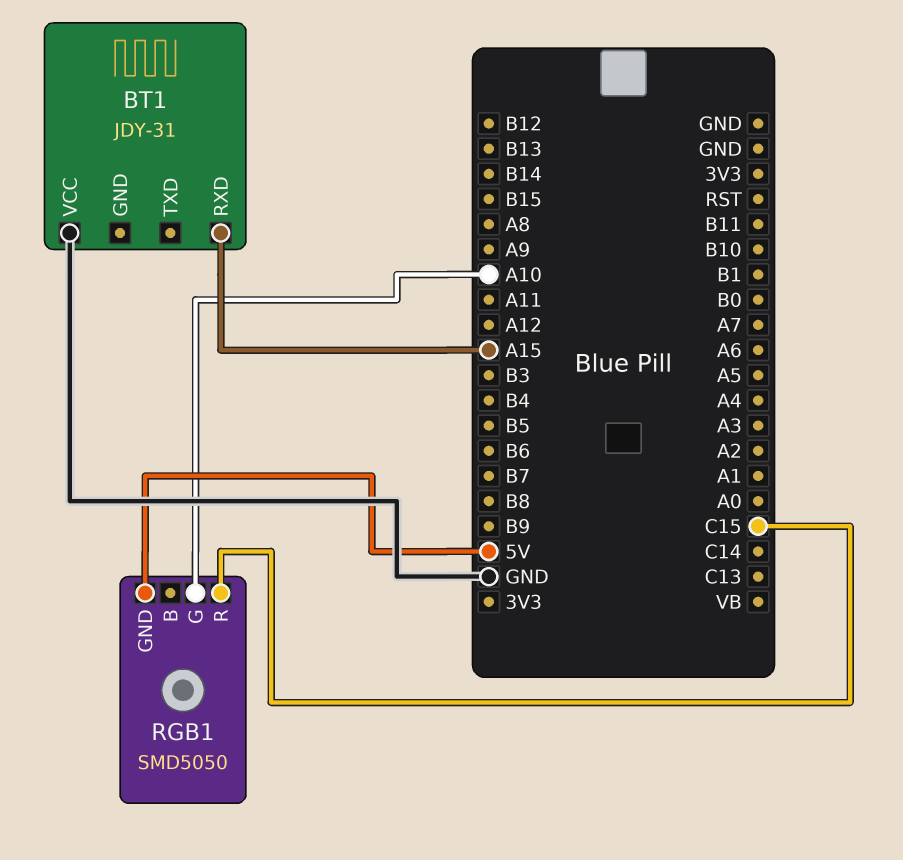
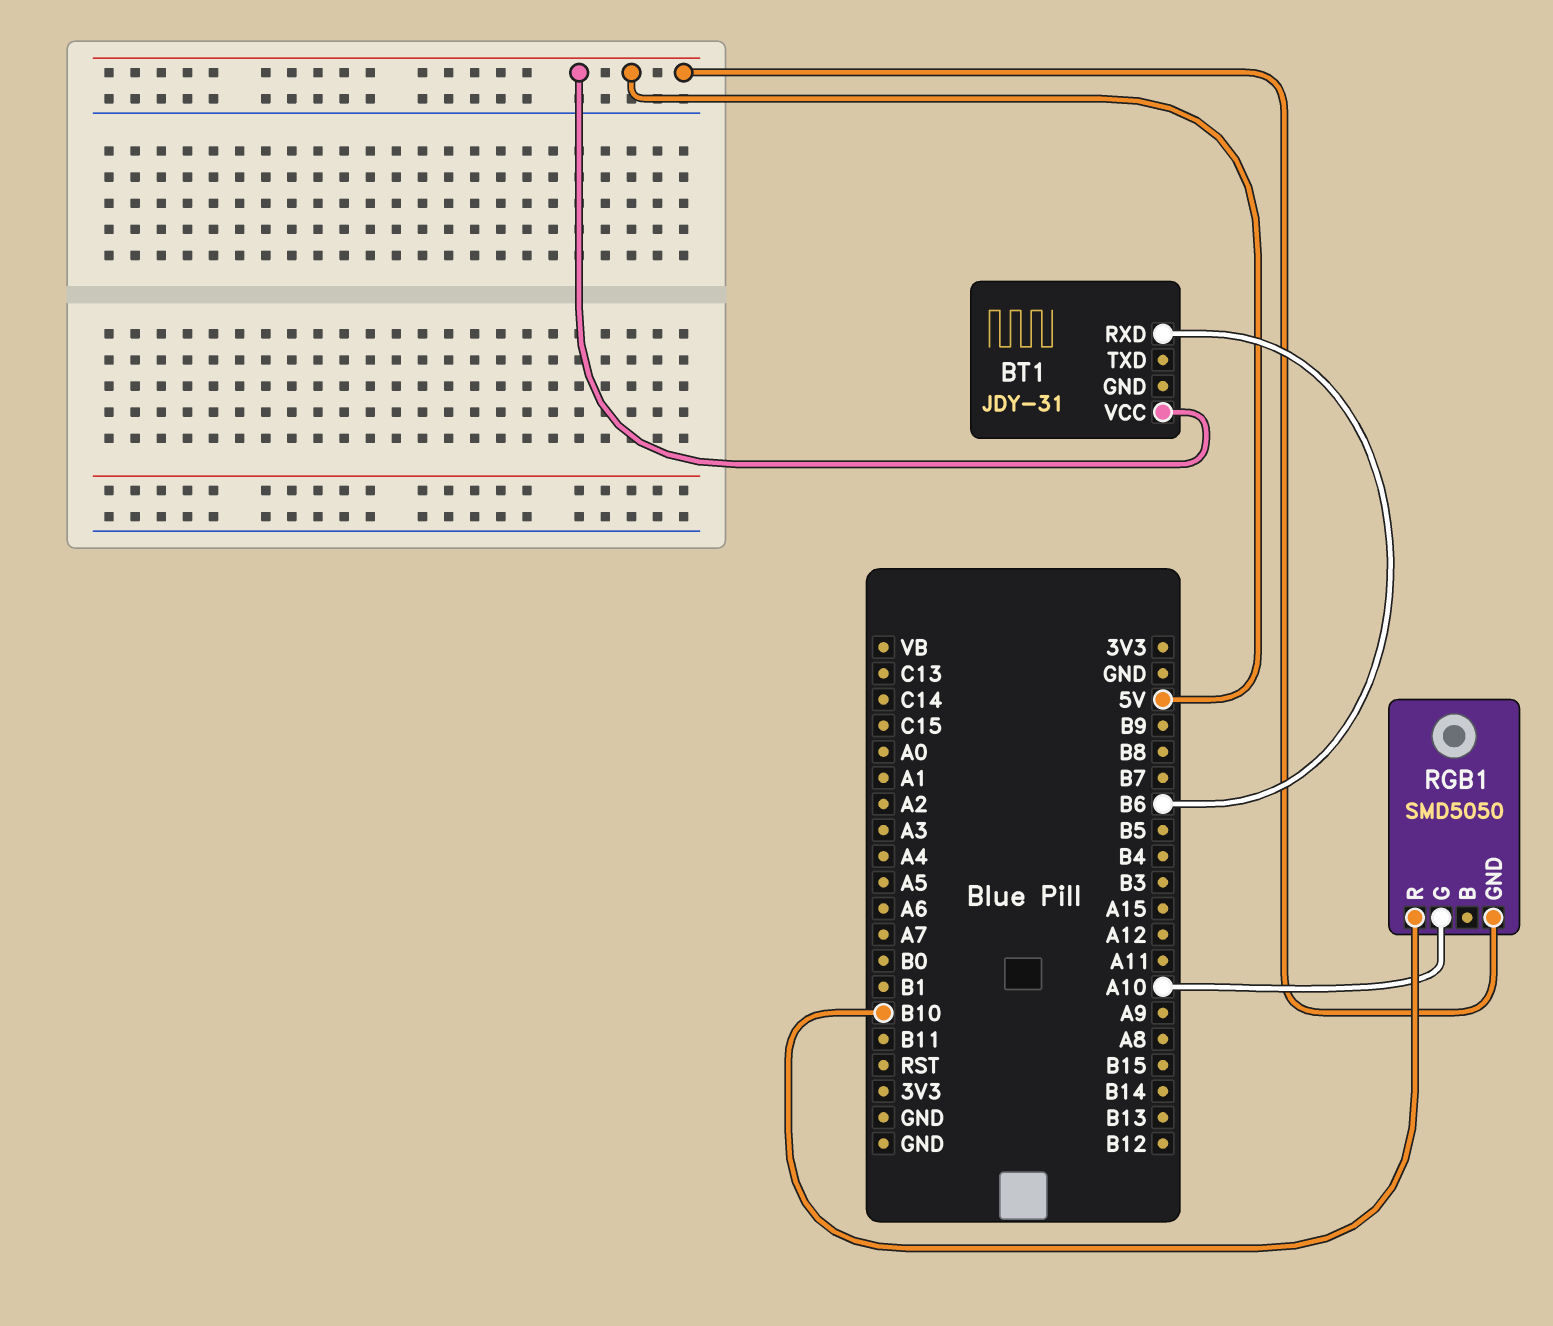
BT1 pin RXD: A15 -> B6
BT1 pin VCC: GND -> 5V
RGB1 pin R: C15 -> B10

